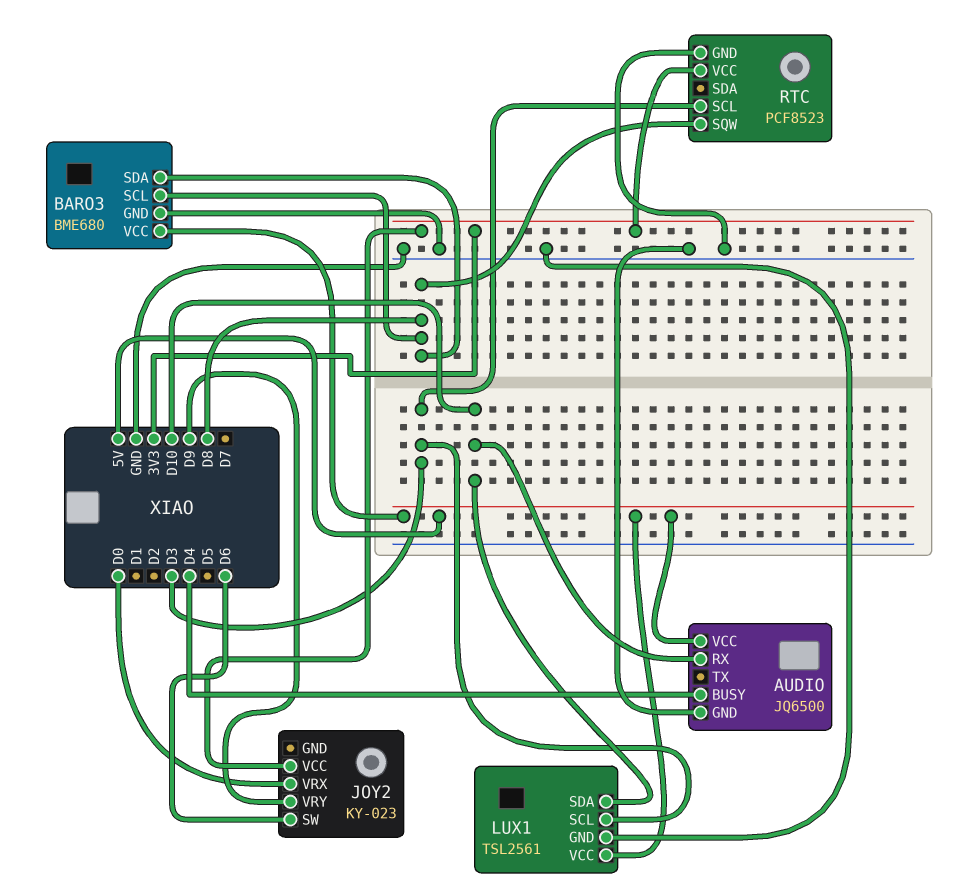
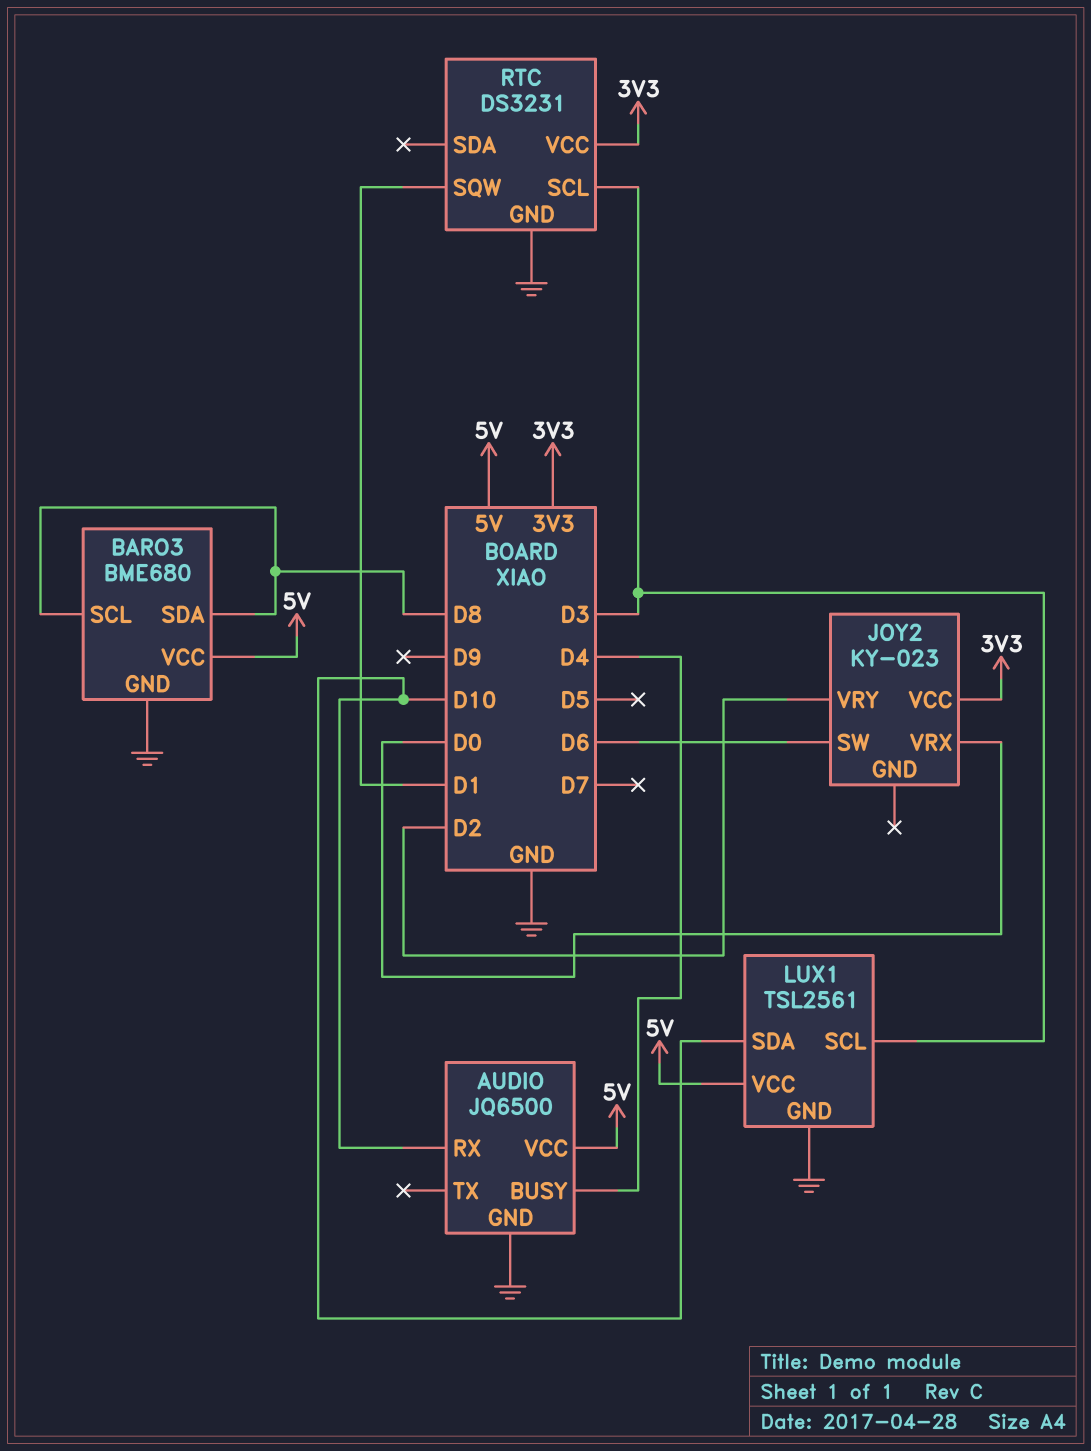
JOY2 pin VRY: D9 -> D2
RTC: PCF8523 -> DS3231
RTC pin SQW: D8 -> D1

